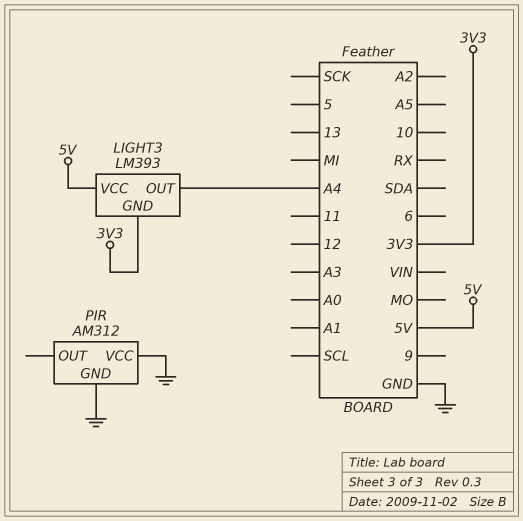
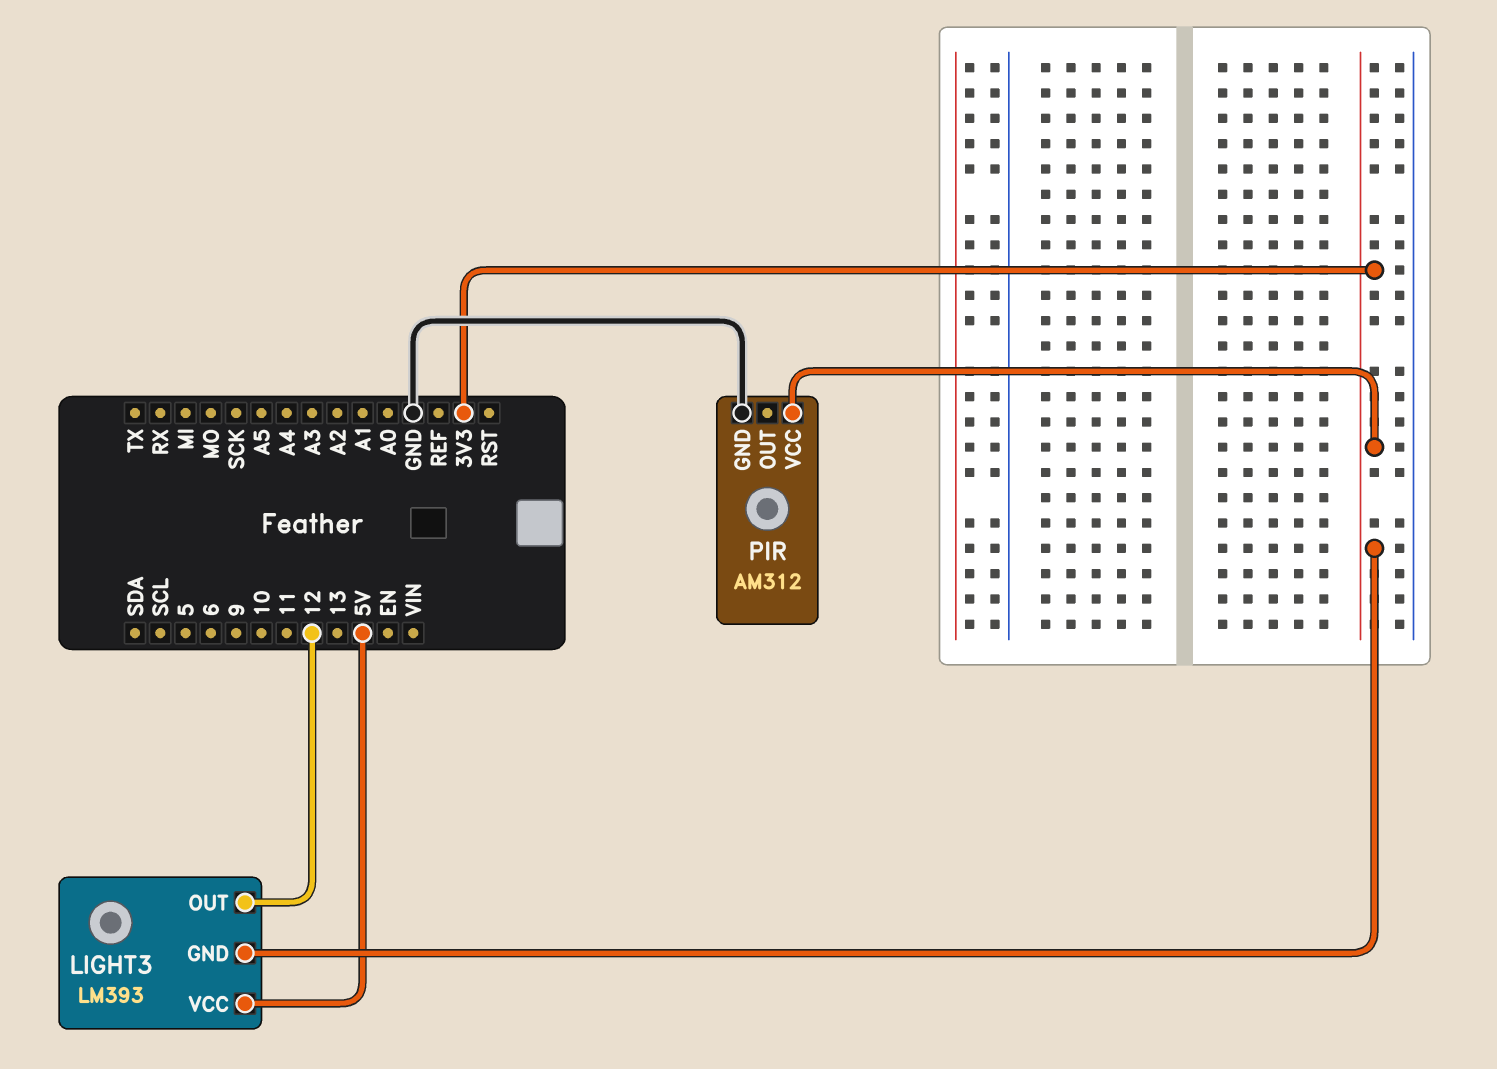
LIGHT3 pin OUT: A4 -> 12
PIR pin VCC: GND -> 3V3

